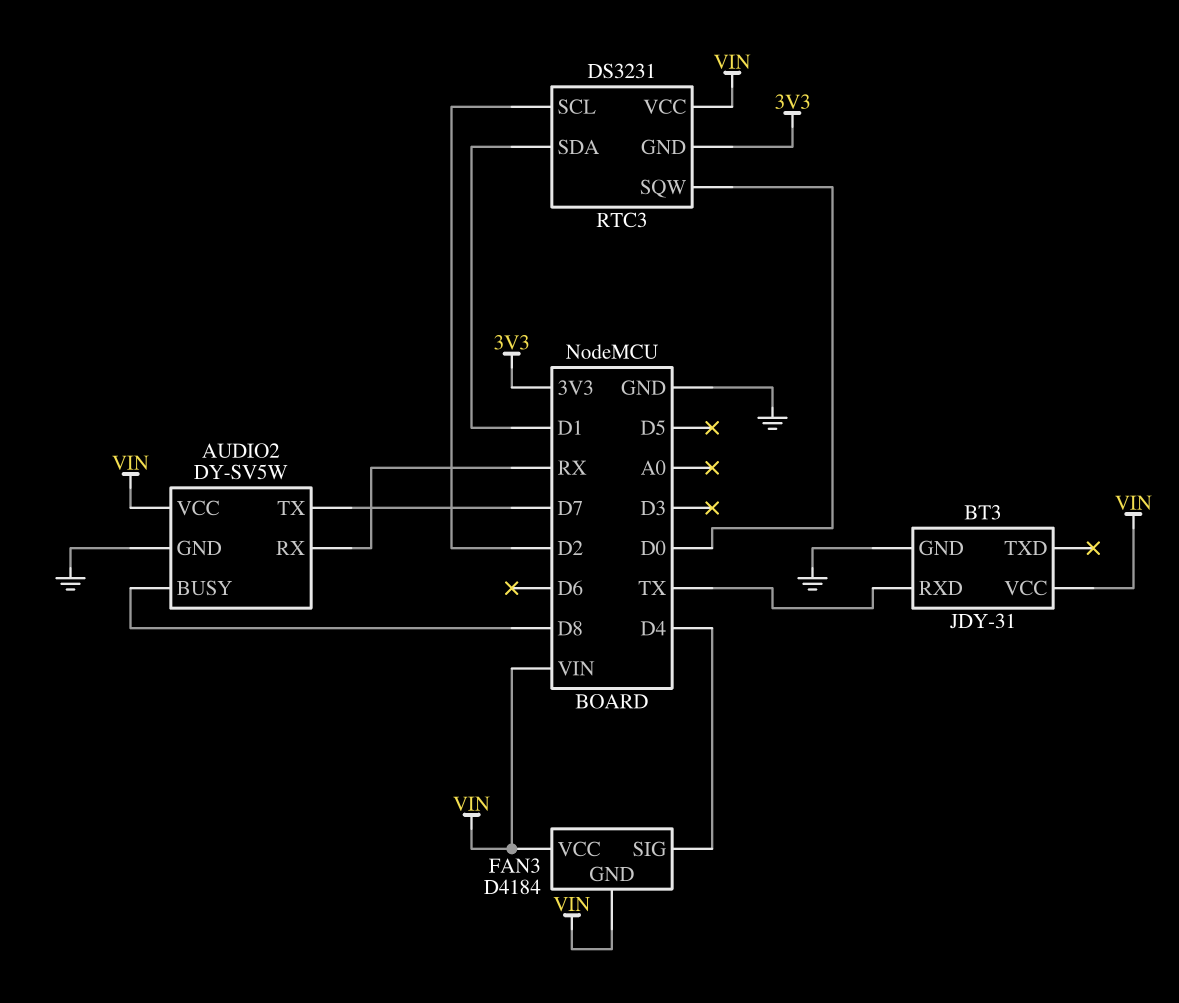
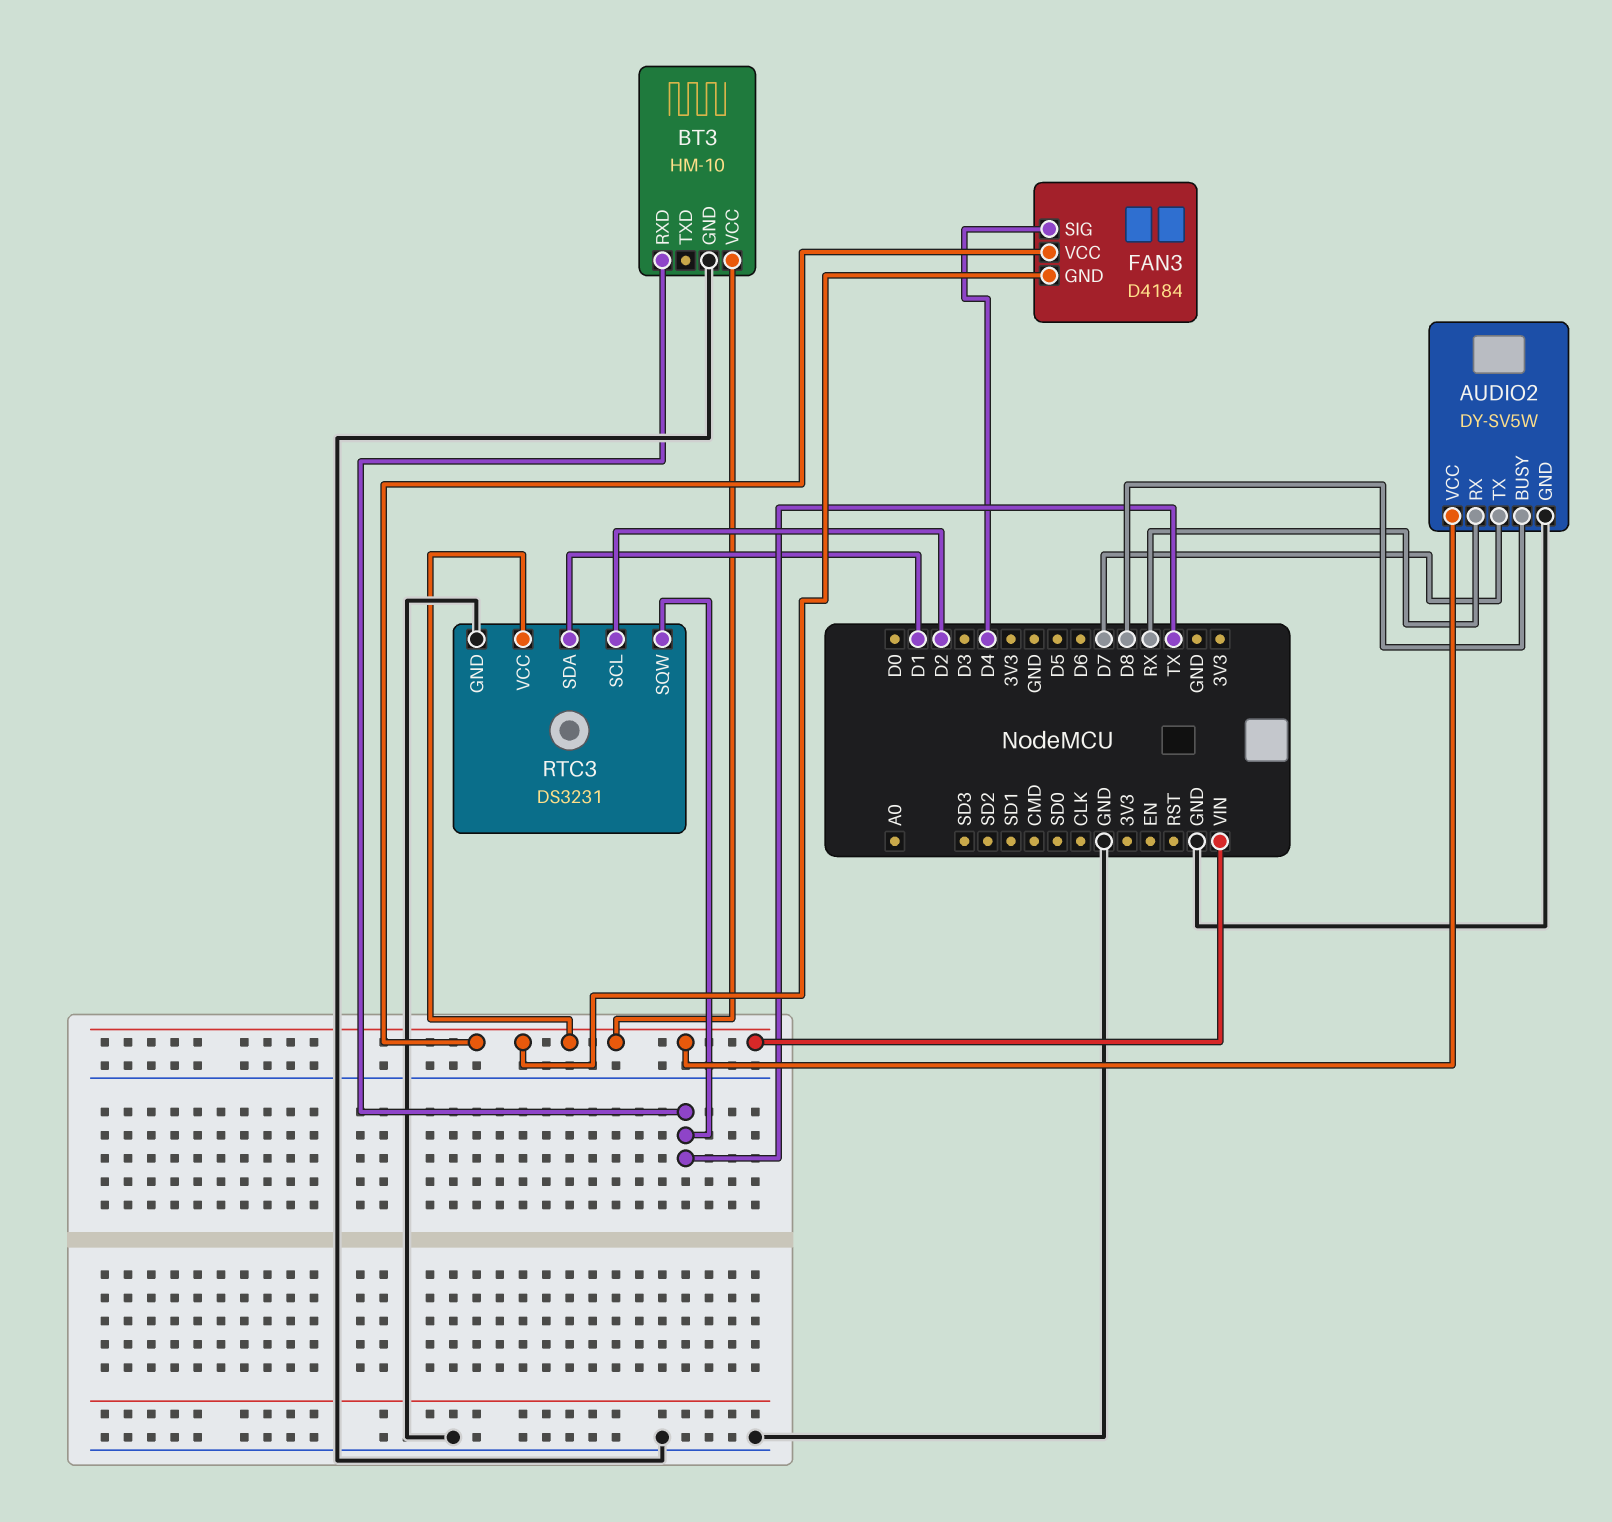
BT3: JDY-31 -> HM-10
RTC3 pin GND: 3V3 -> GND
RTC3 pin SQW: D0 -> TX

